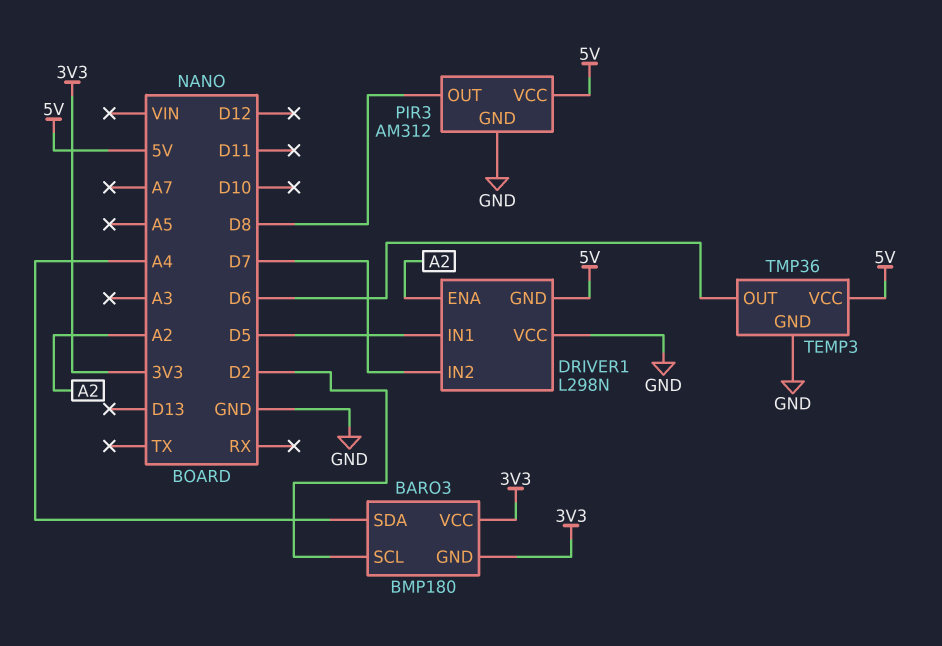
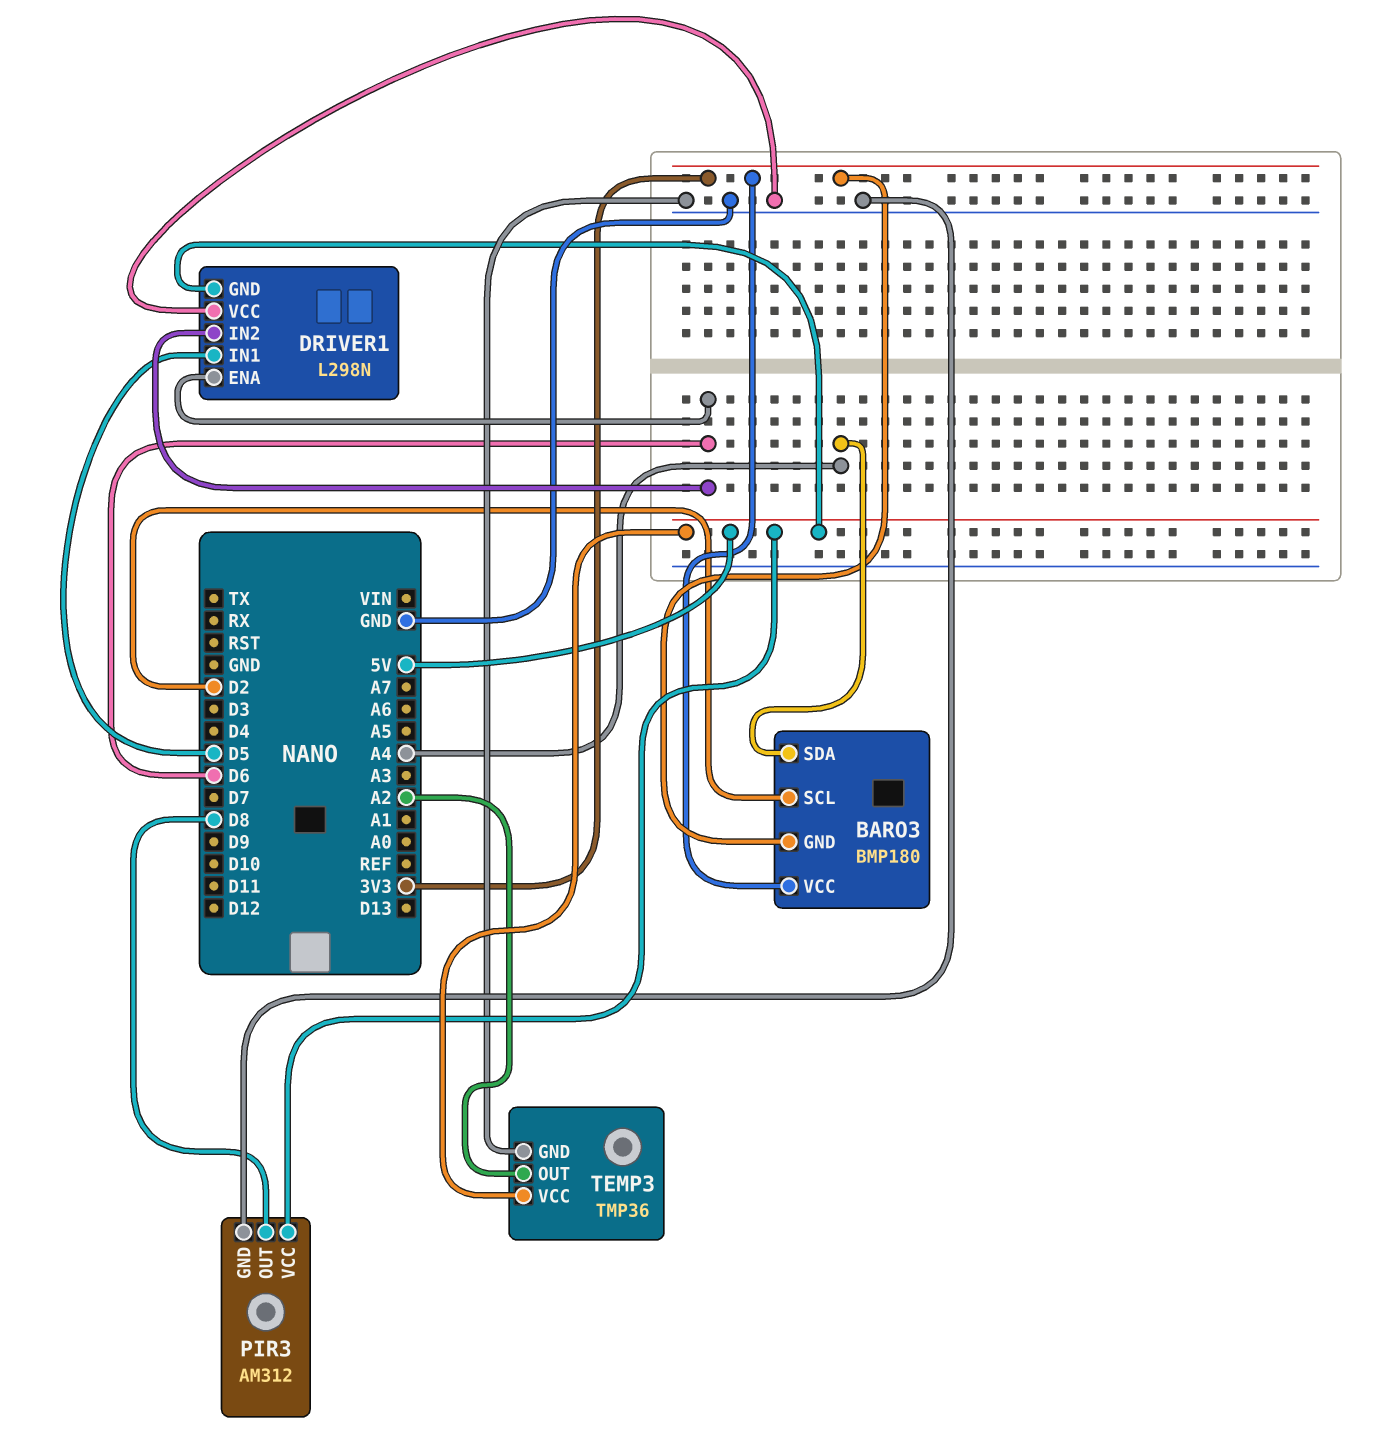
DRIVER1 pin ENA: A2 -> D6
DRIVER1 pin IN2: D7 -> D6
TEMP3 pin OUT: D6 -> A2

